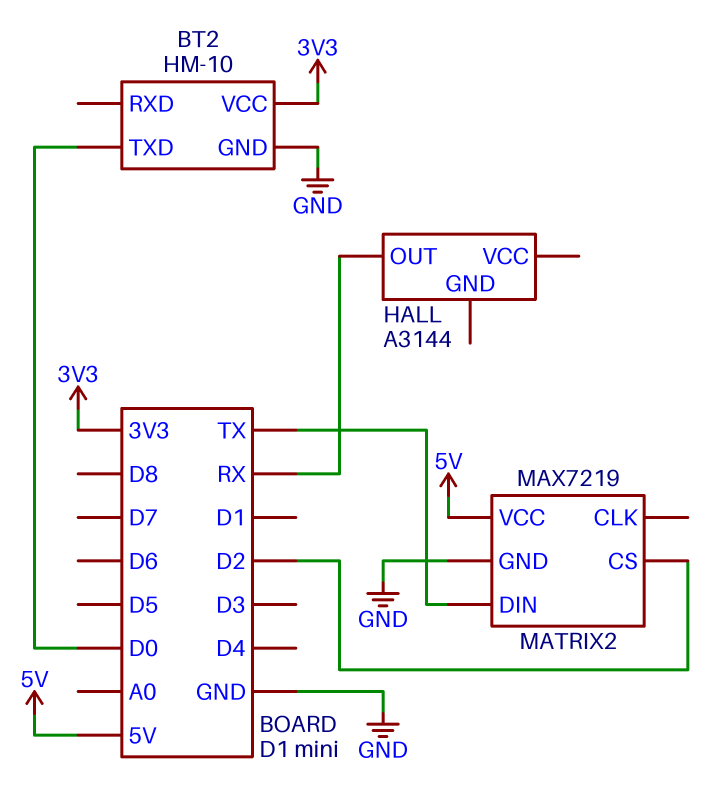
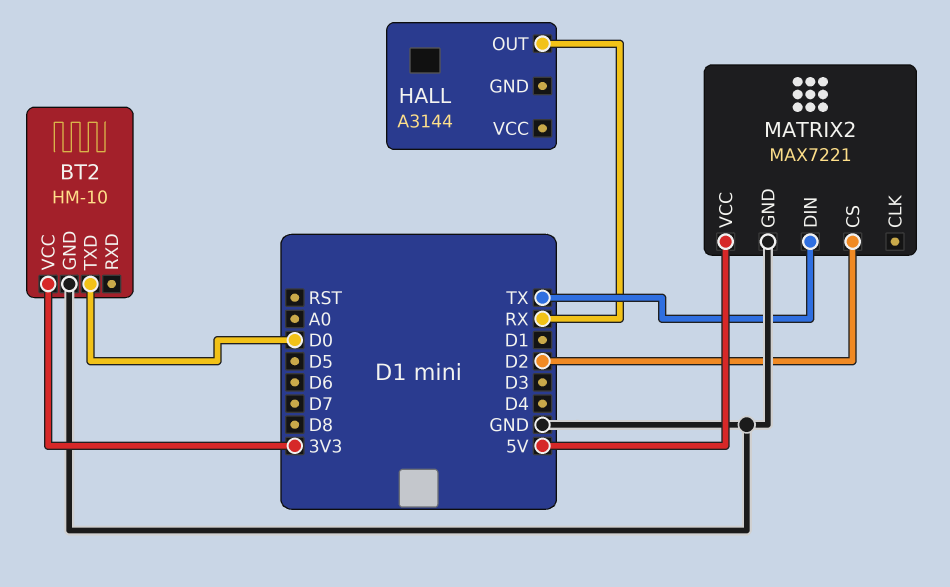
MATRIX2: MAX7219 -> MAX7221

